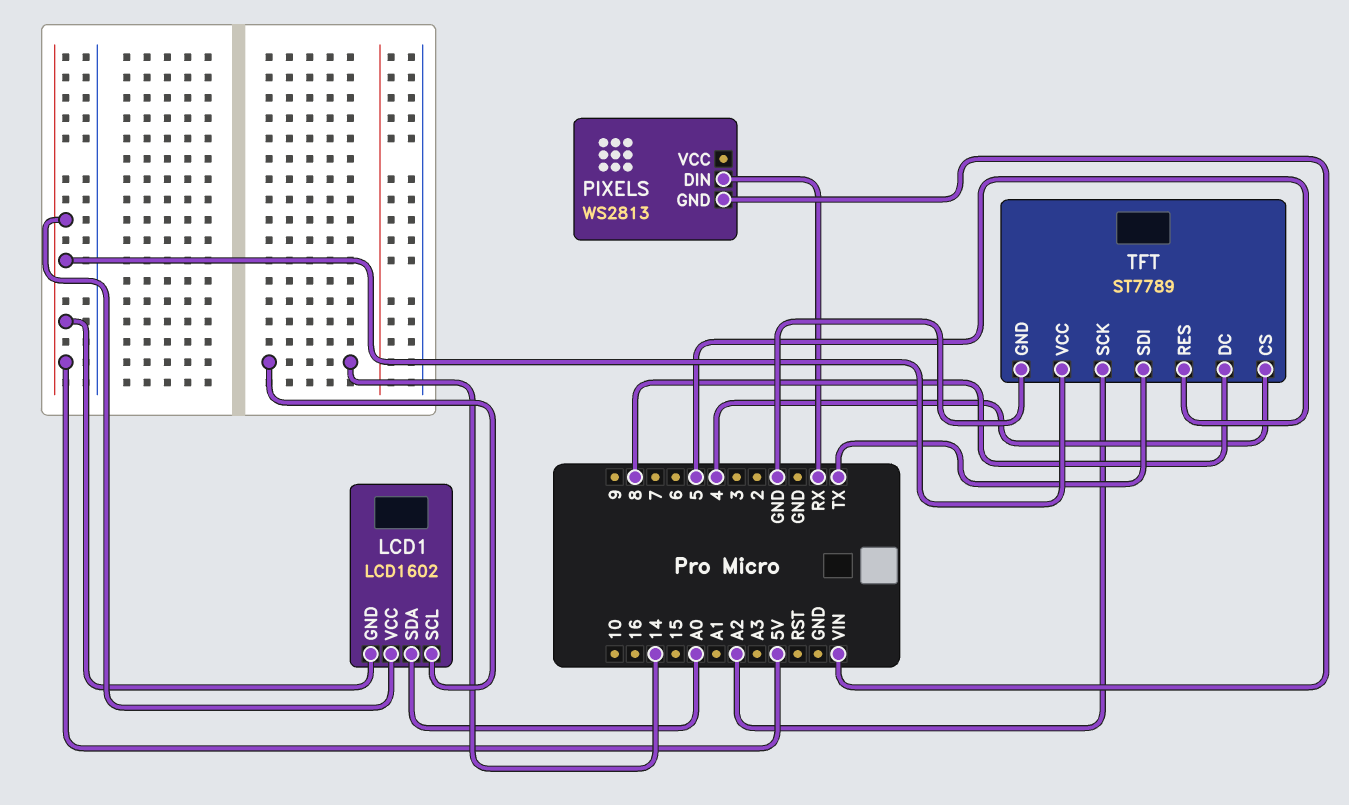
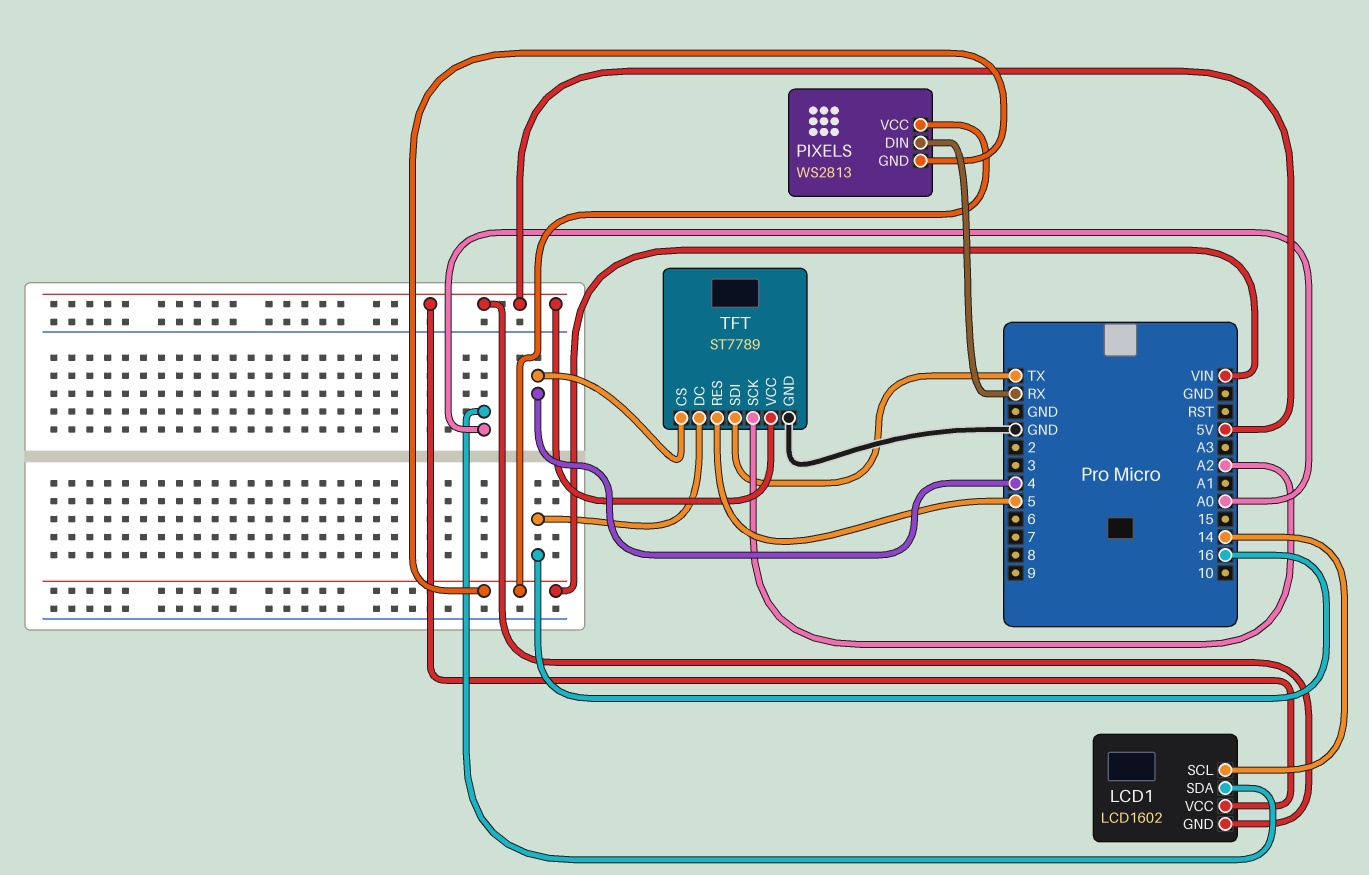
PIXELS pin VCC: none -> VIN
TFT pin DC: 8 -> 16

